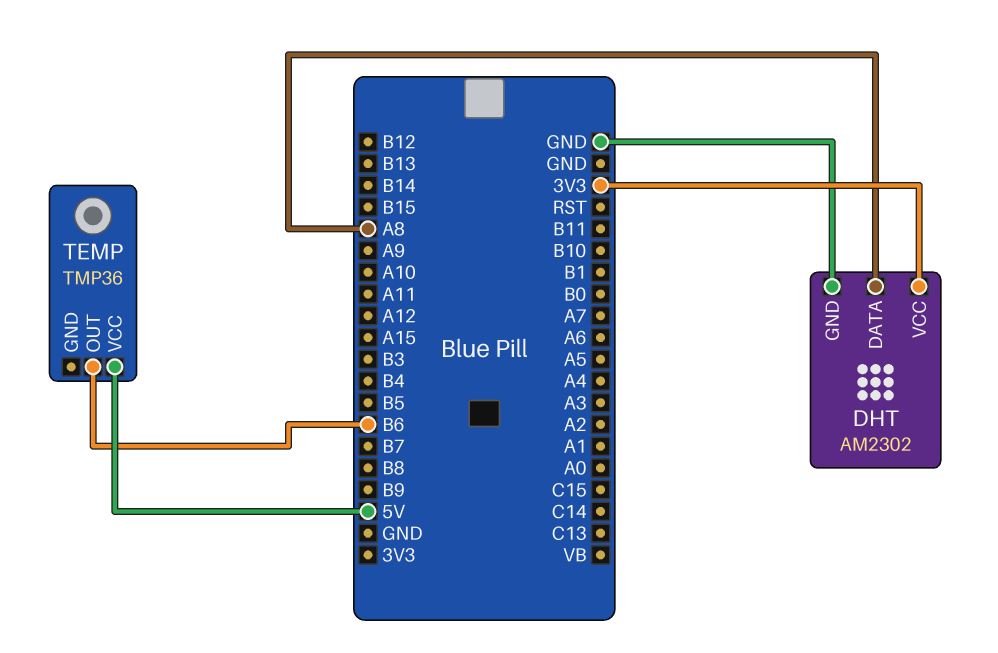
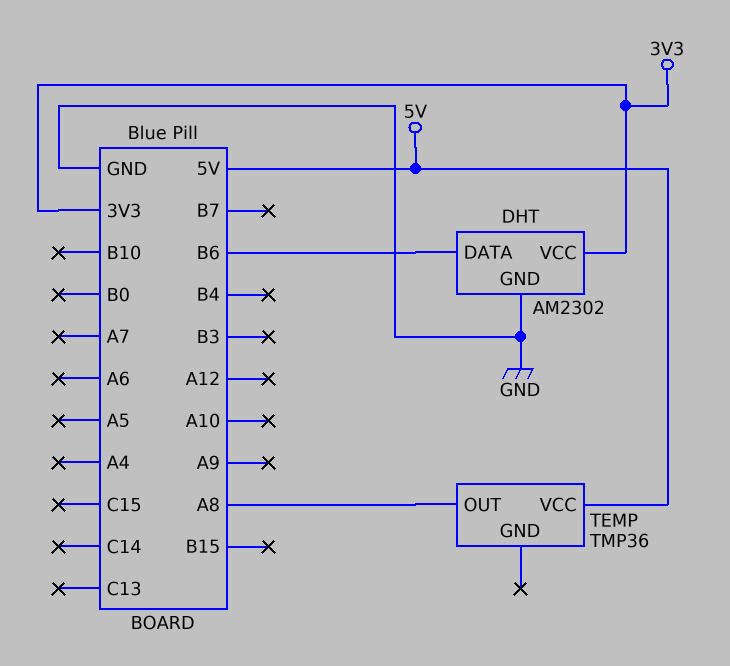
DHT pin DATA: A8 -> B6
TEMP pin OUT: B6 -> A8

